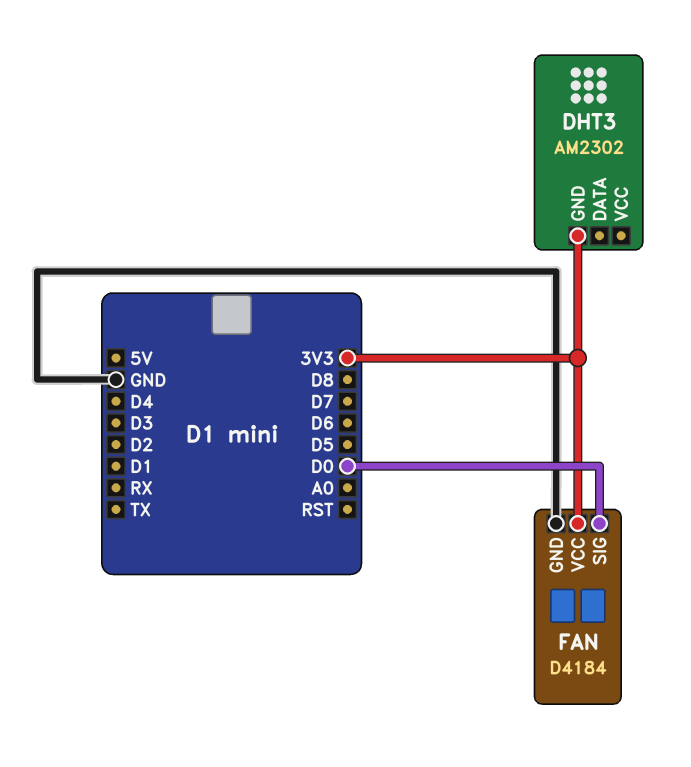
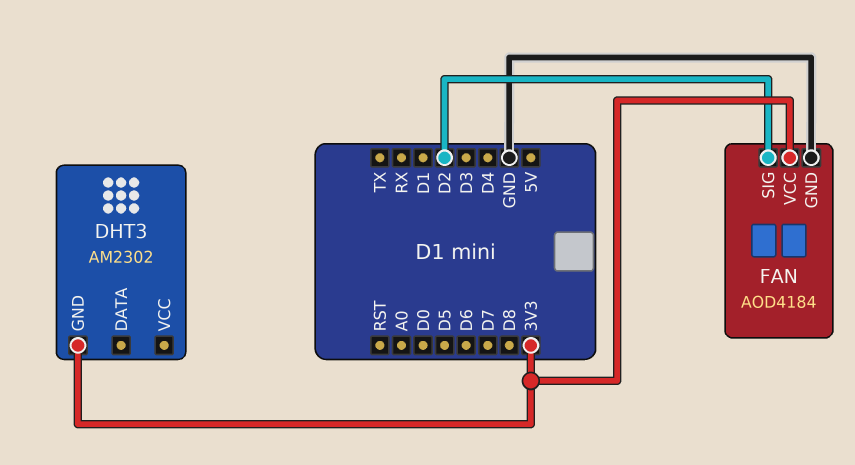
FAN: D4184 -> AOD4184
FAN pin SIG: D0 -> D2

